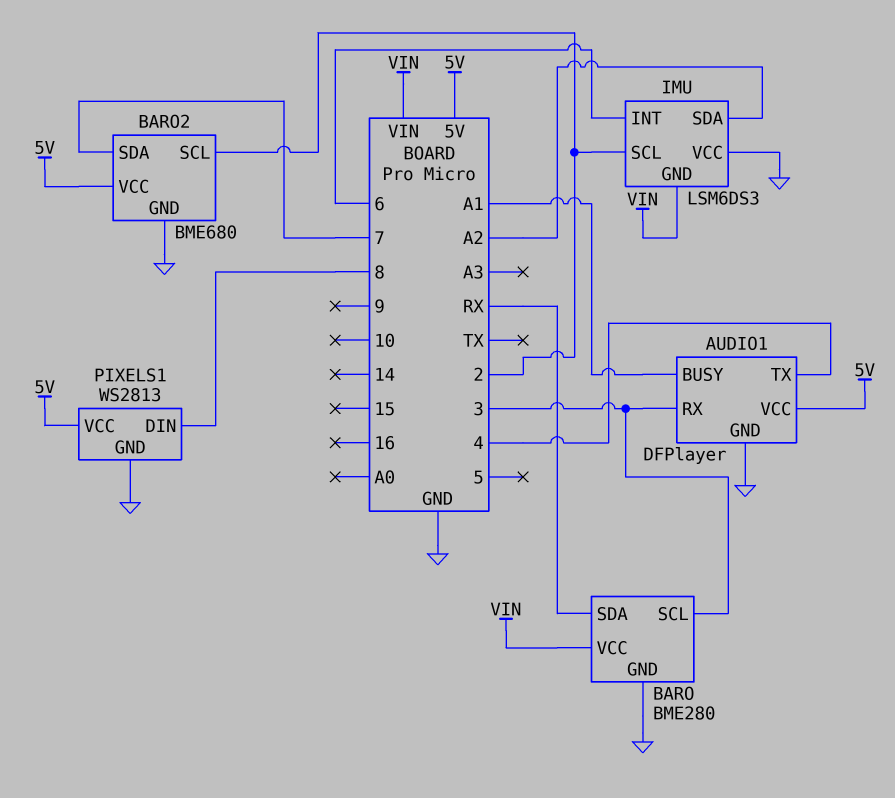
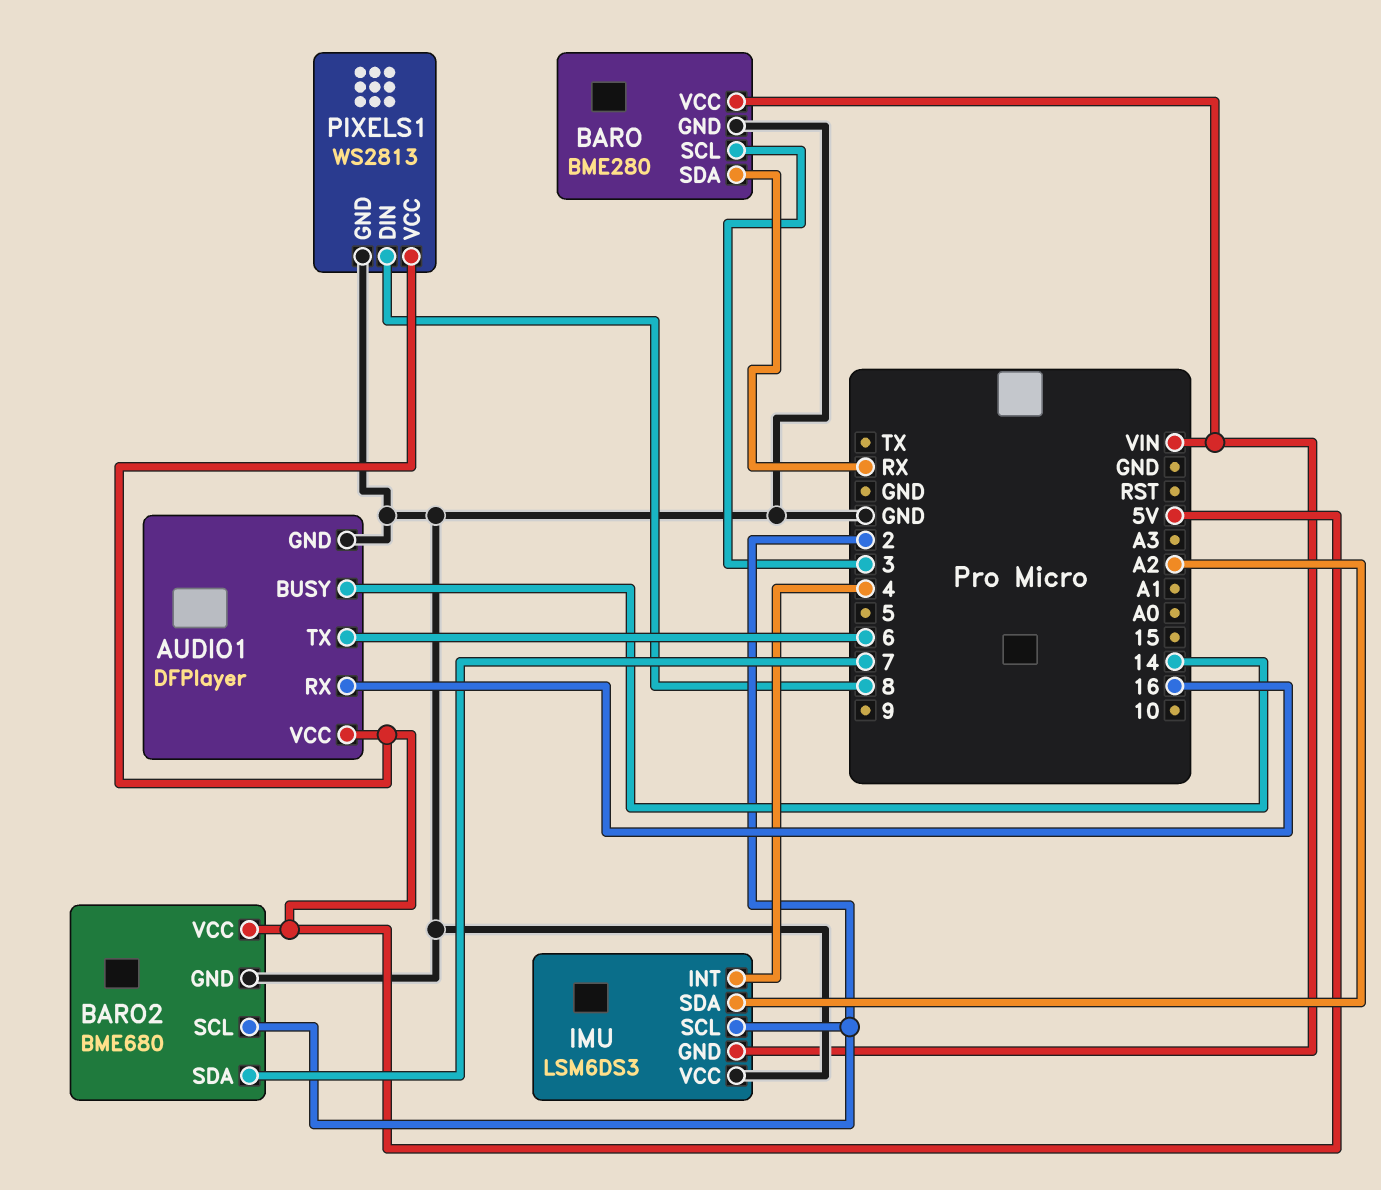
AUDIO1 pin BUSY: A1 -> 14
AUDIO1 pin RX: 3 -> 16
AUDIO1 pin TX: 4 -> 6
IMU pin INT: 6 -> 4

